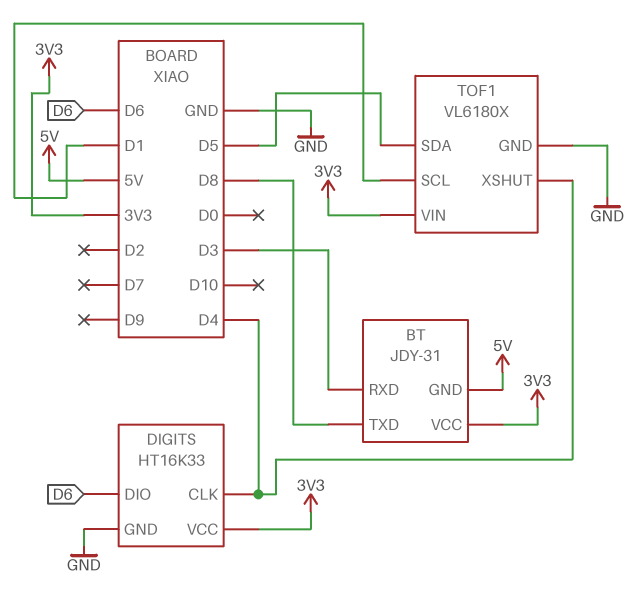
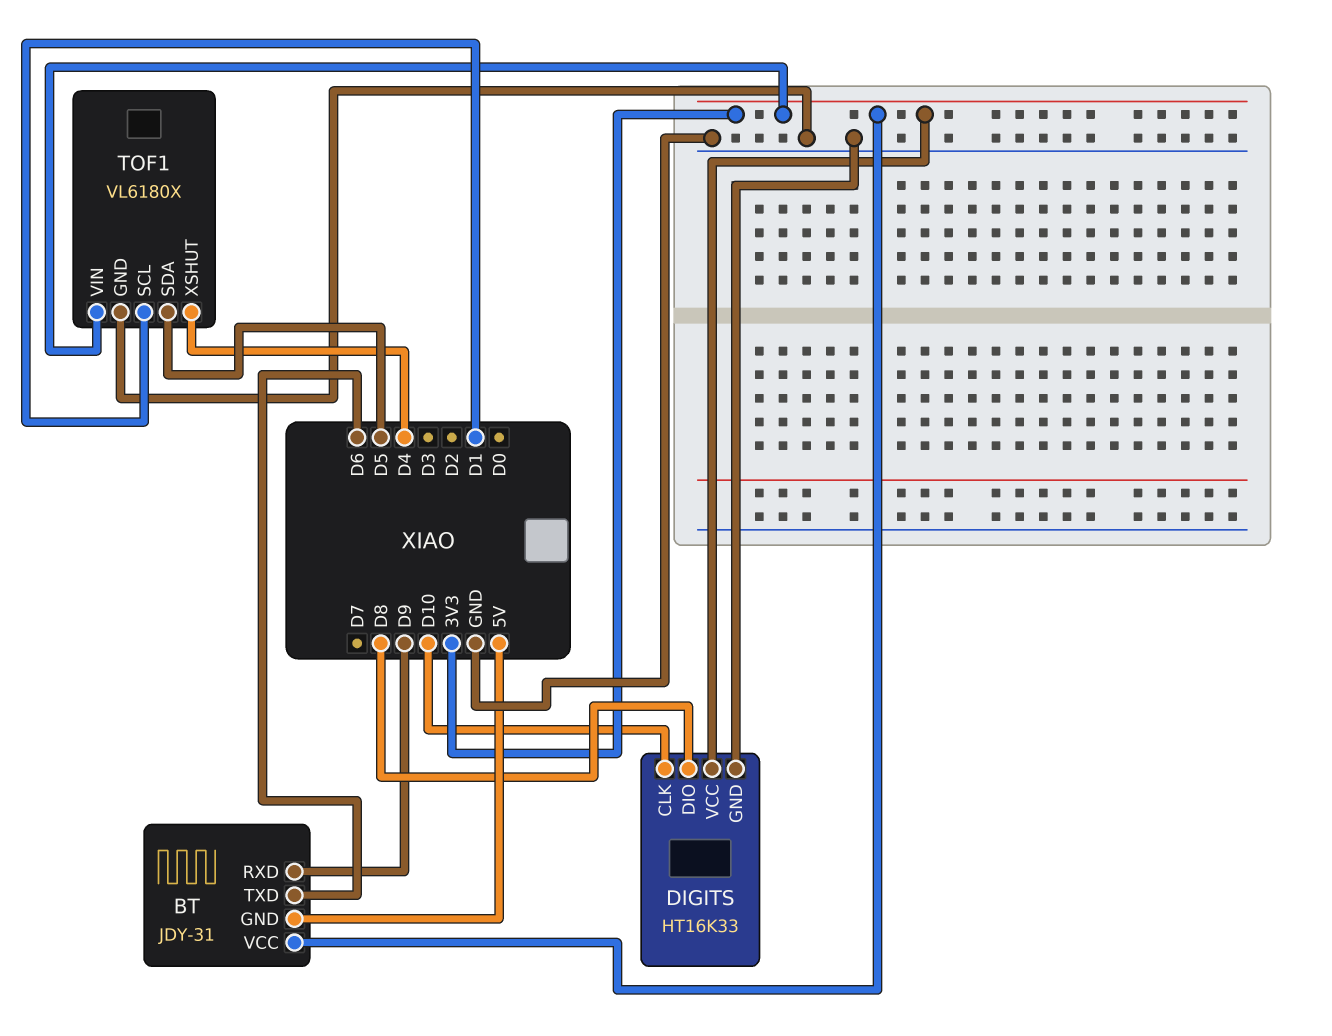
BT pin RXD: D3 -> D9
BT pin TXD: D8 -> D6
DIGITS pin CLK: D4 -> D10
DIGITS pin DIO: D6 -> D8

